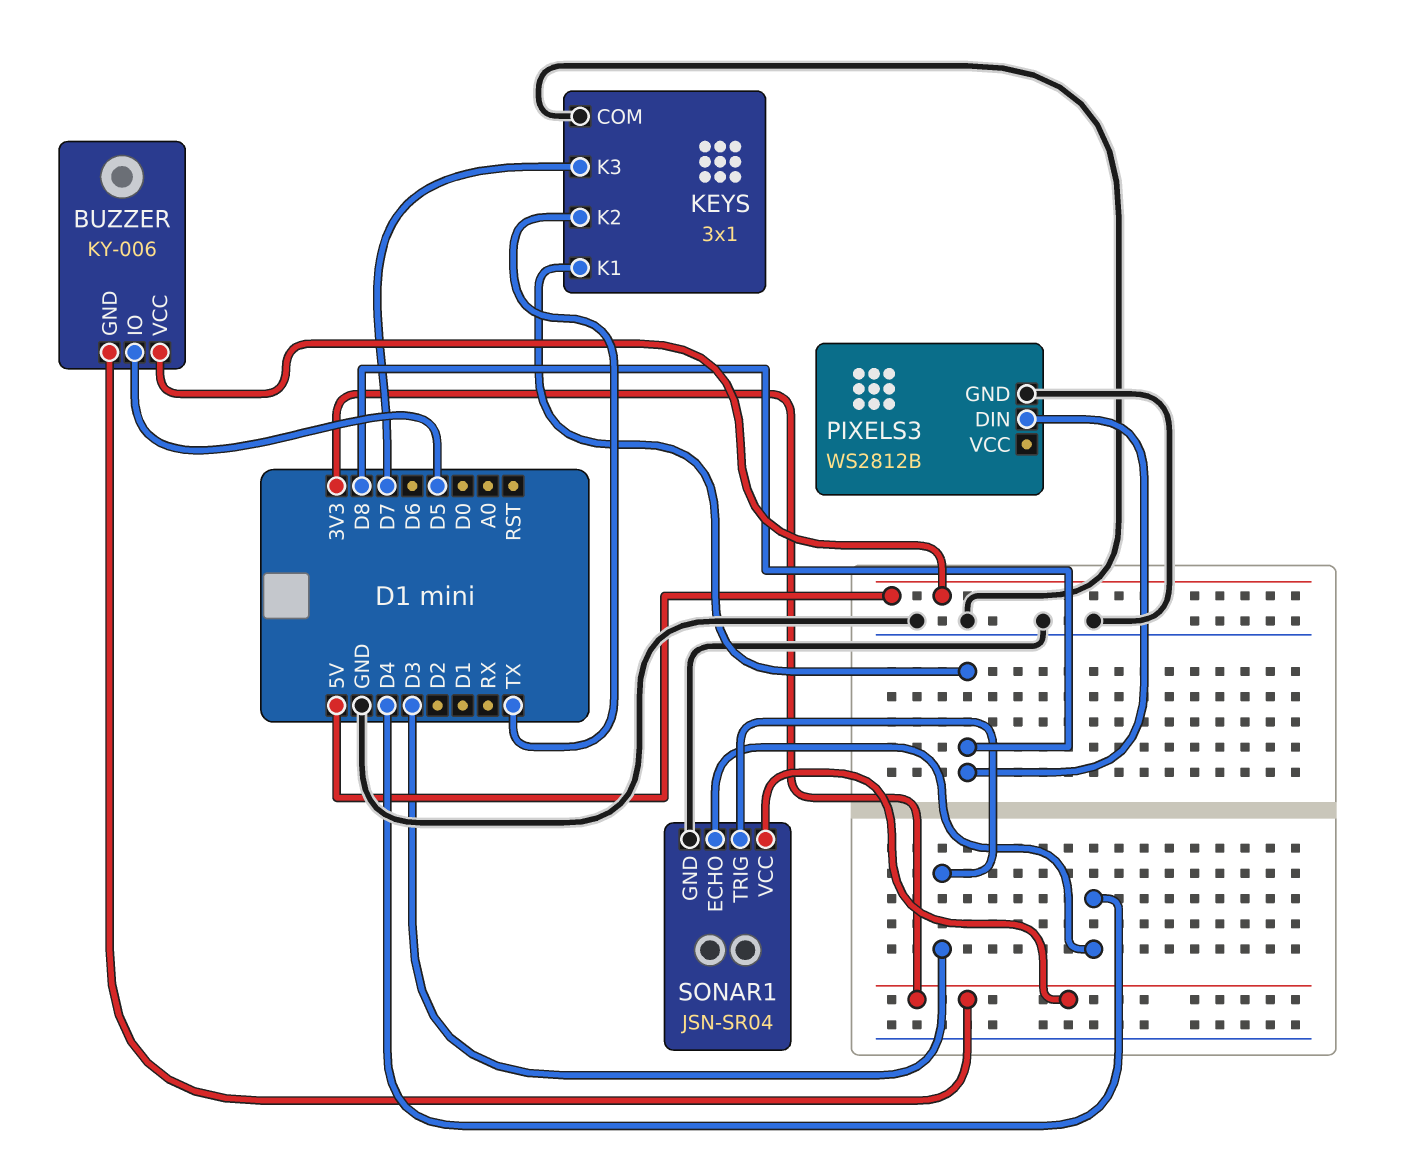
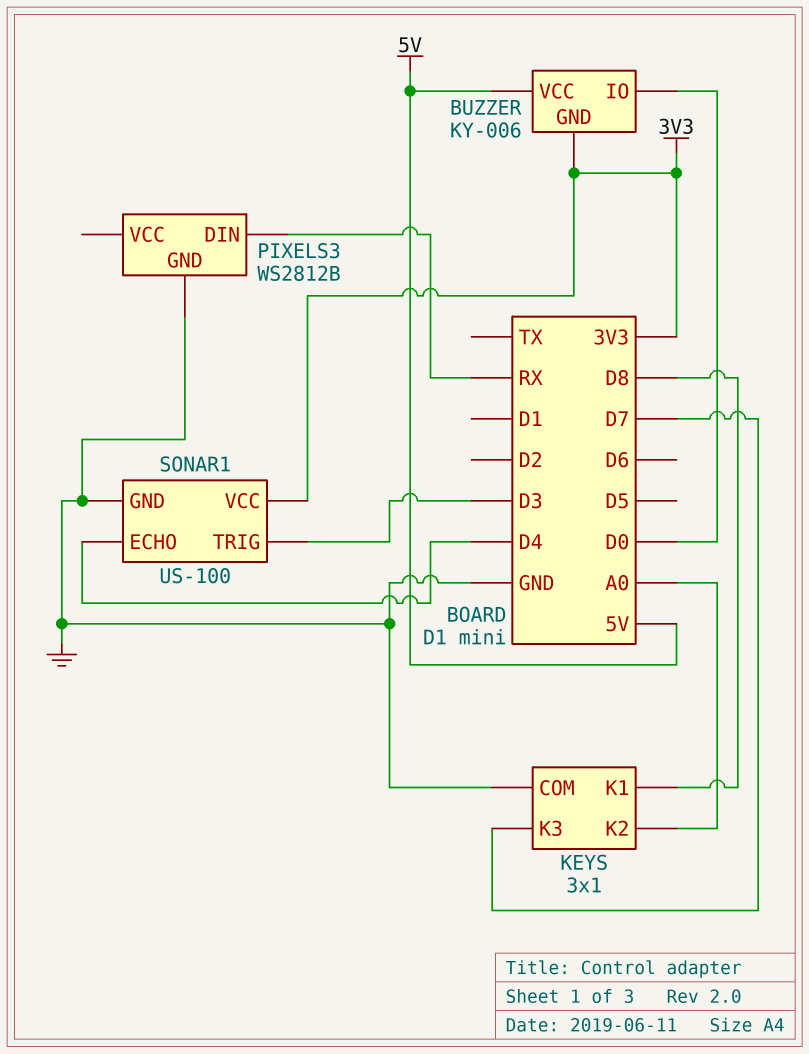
BUZZER pin IO: D5 -> D0
KEYS pin K2: TX -> A0
PIXELS3 pin DIN: D8 -> RX
SONAR1: JSN-SR04 -> US-100

